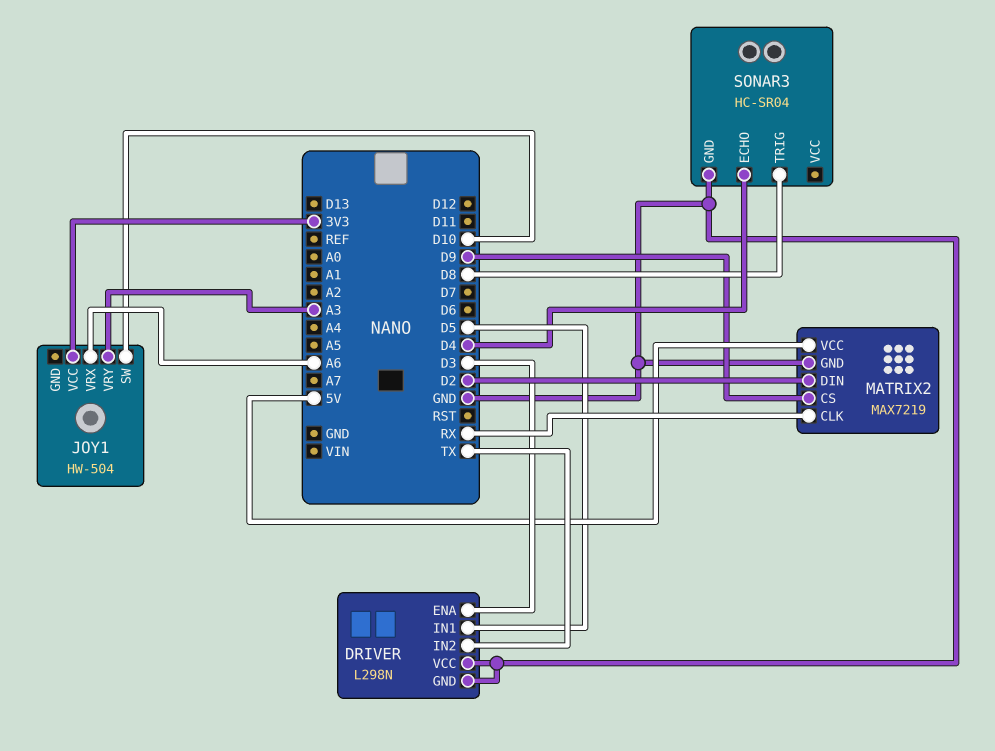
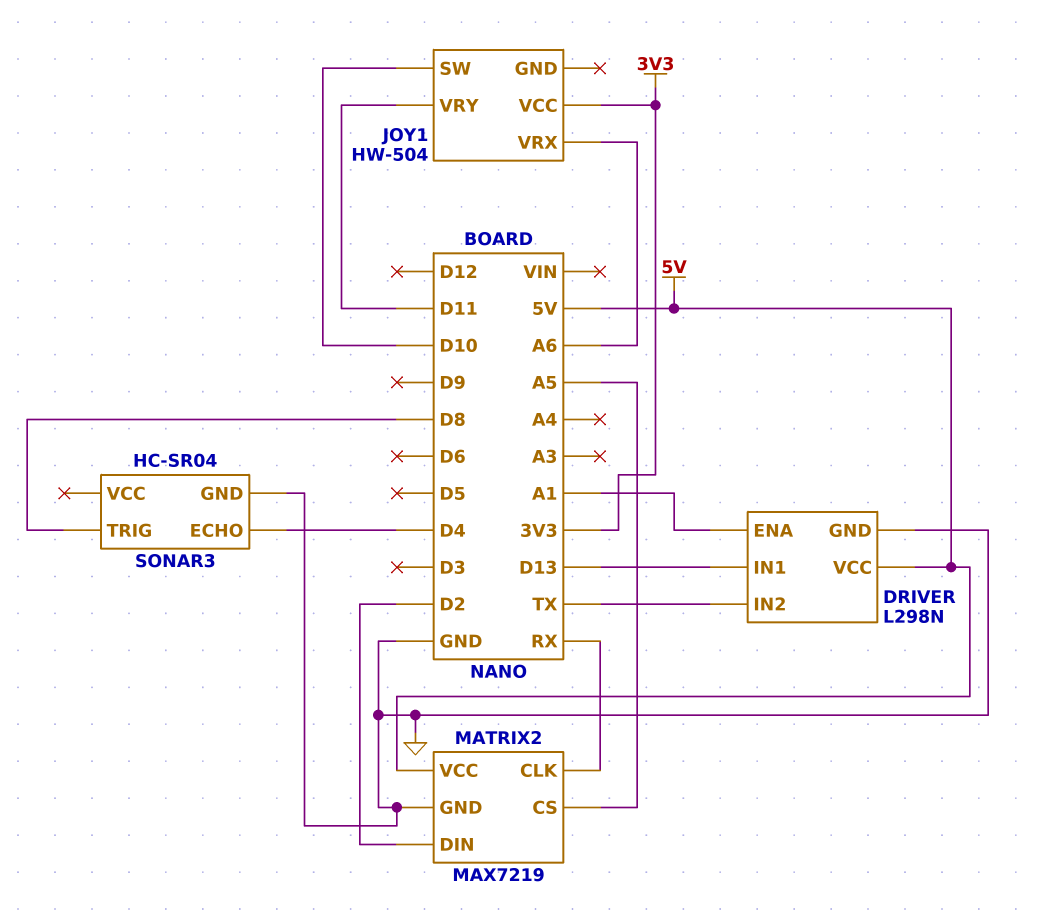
DRIVER pin ENA: D3 -> A1
DRIVER pin IN1: D5 -> D13
DRIVER pin VCC: GND -> 5V
JOY1 pin VRY: A3 -> D11
MATRIX2 pin CS: D9 -> A5

